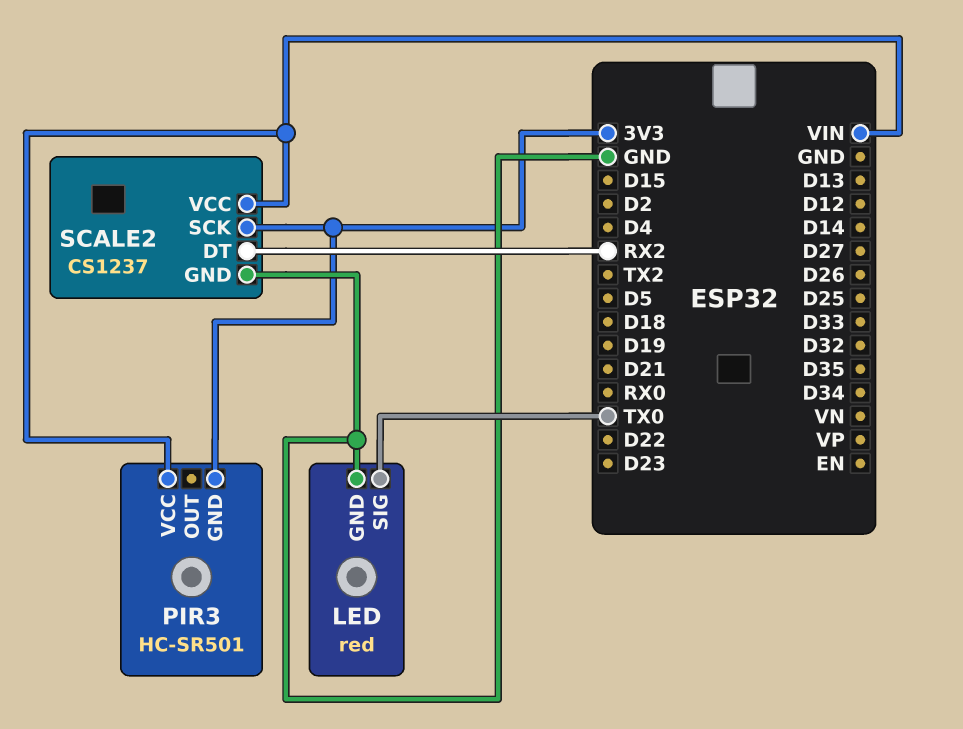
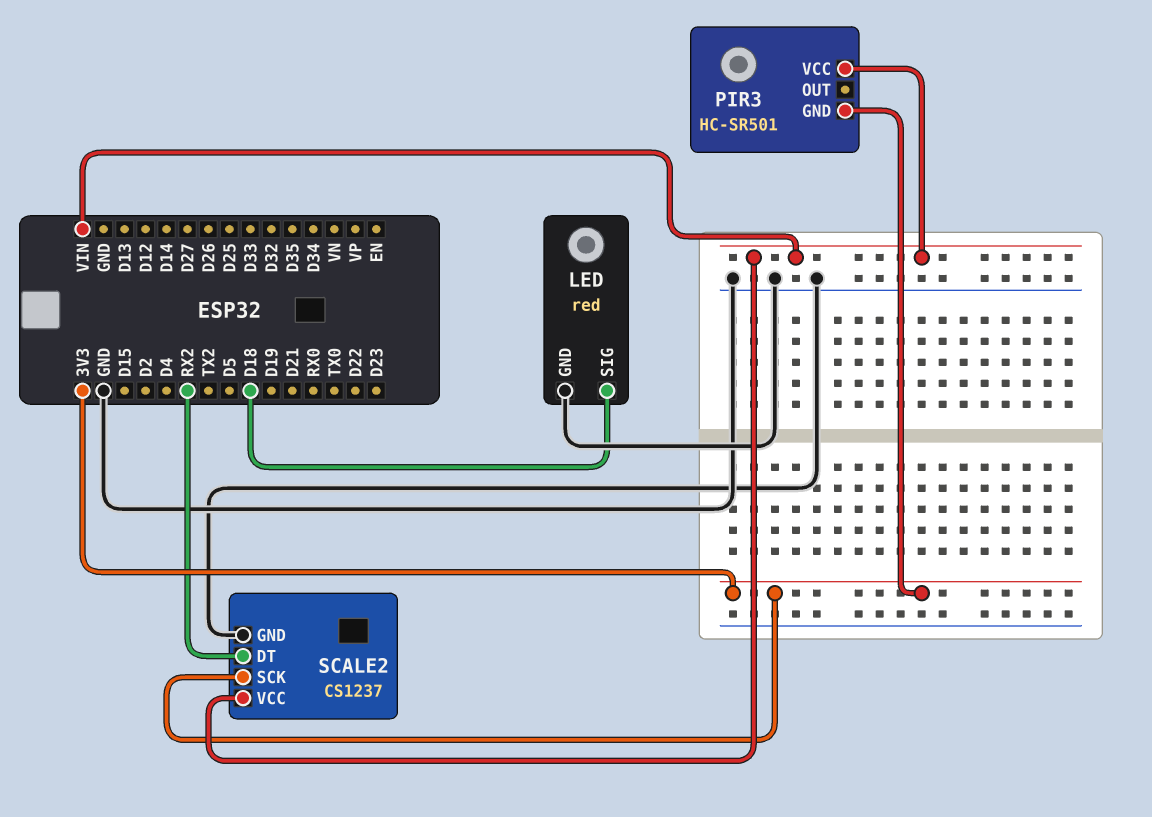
LED pin SIG: TX0 -> D18

